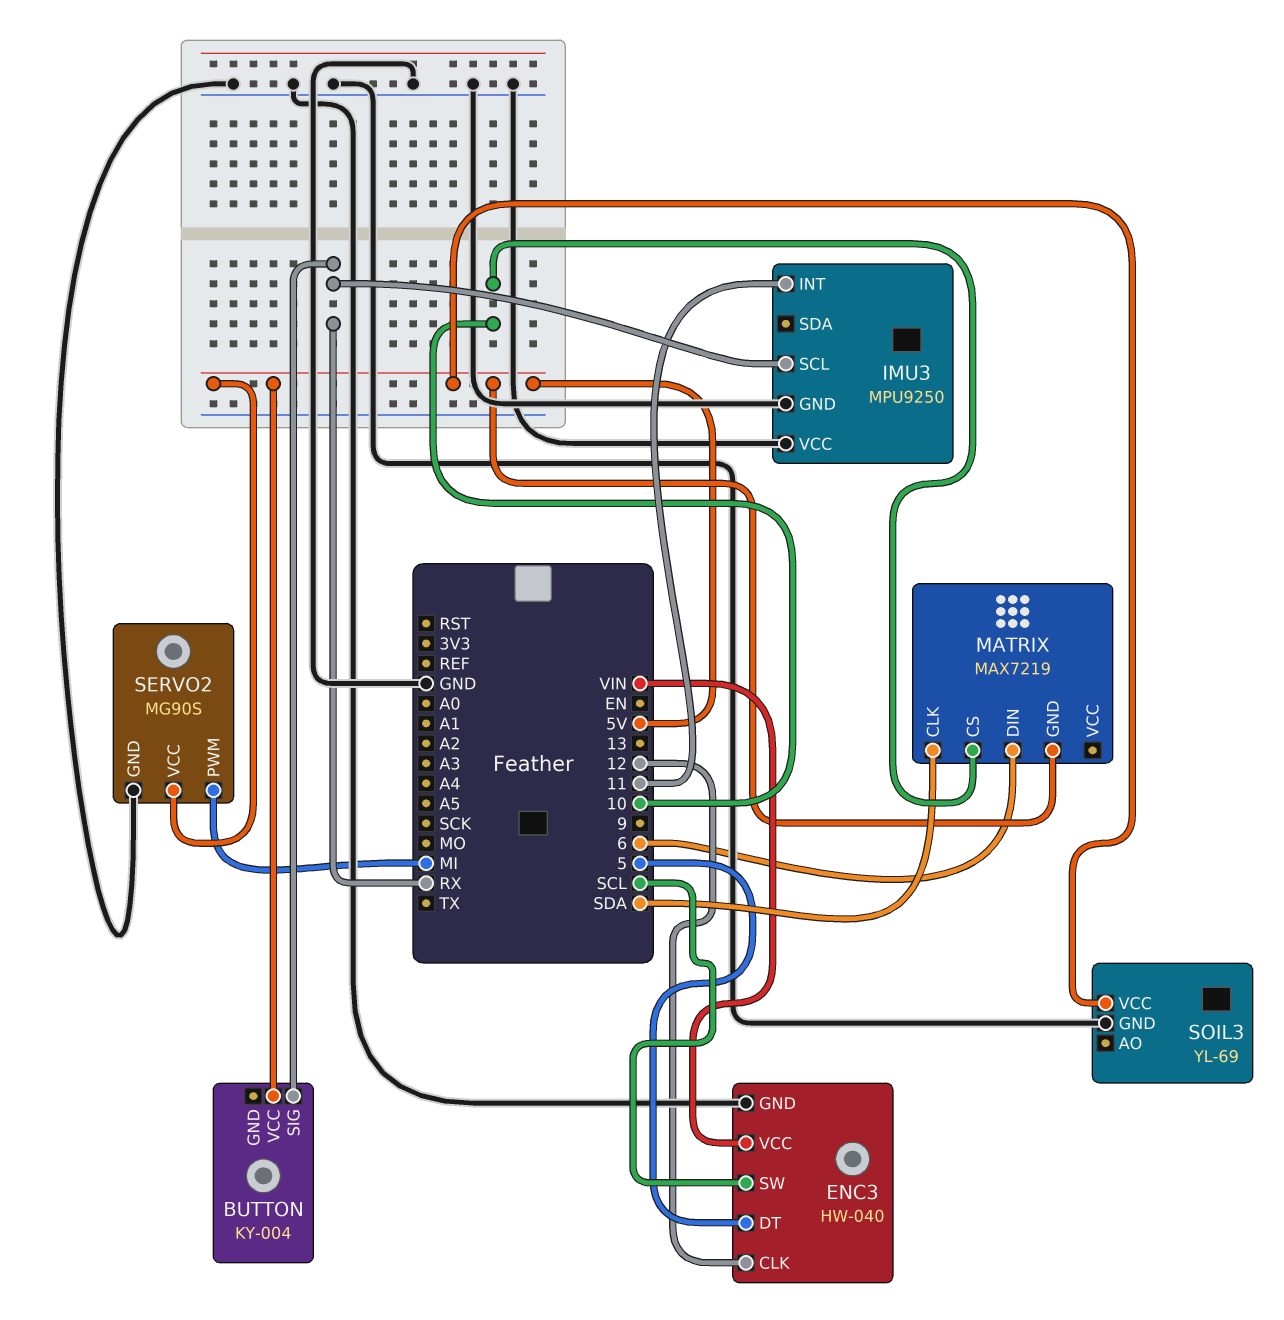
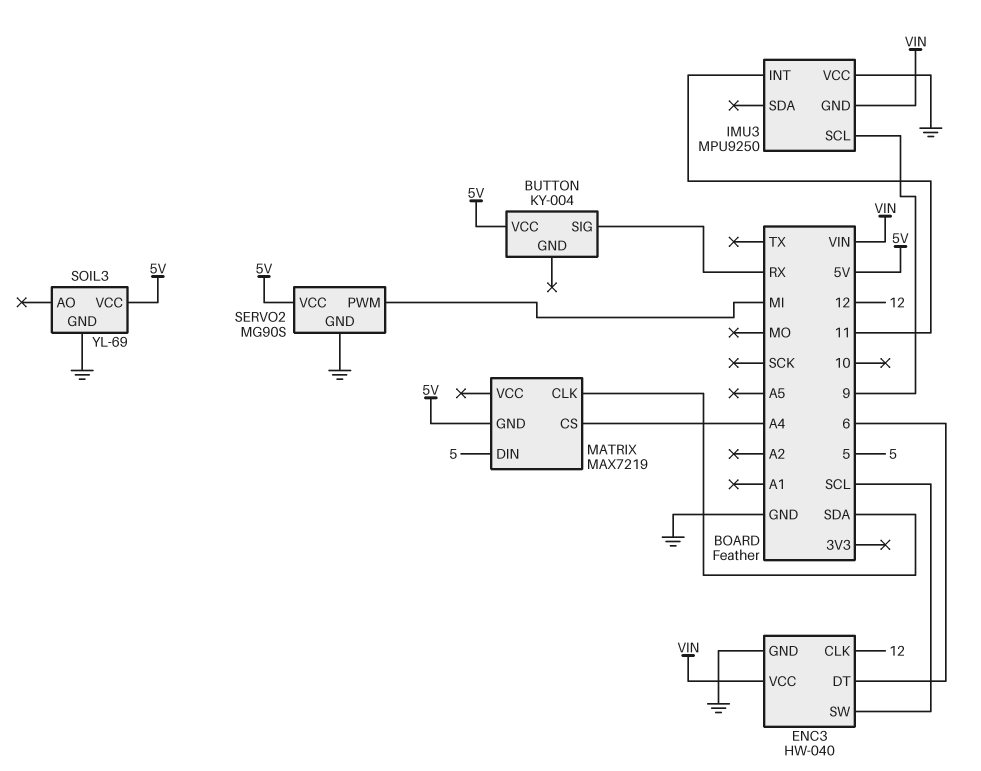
ENC3 pin DT: 5 -> 6
IMU3 pin GND: GND -> VIN
IMU3 pin SCL: RX -> 9
MATRIX pin CS: 10 -> A4
MATRIX pin DIN: 6 -> 5

